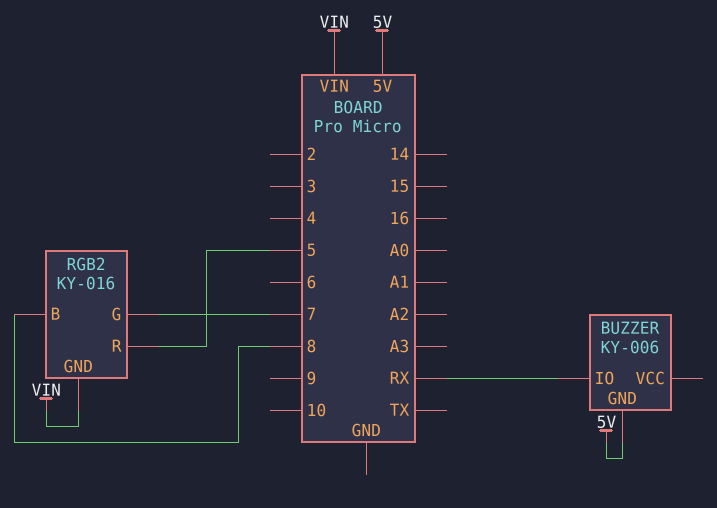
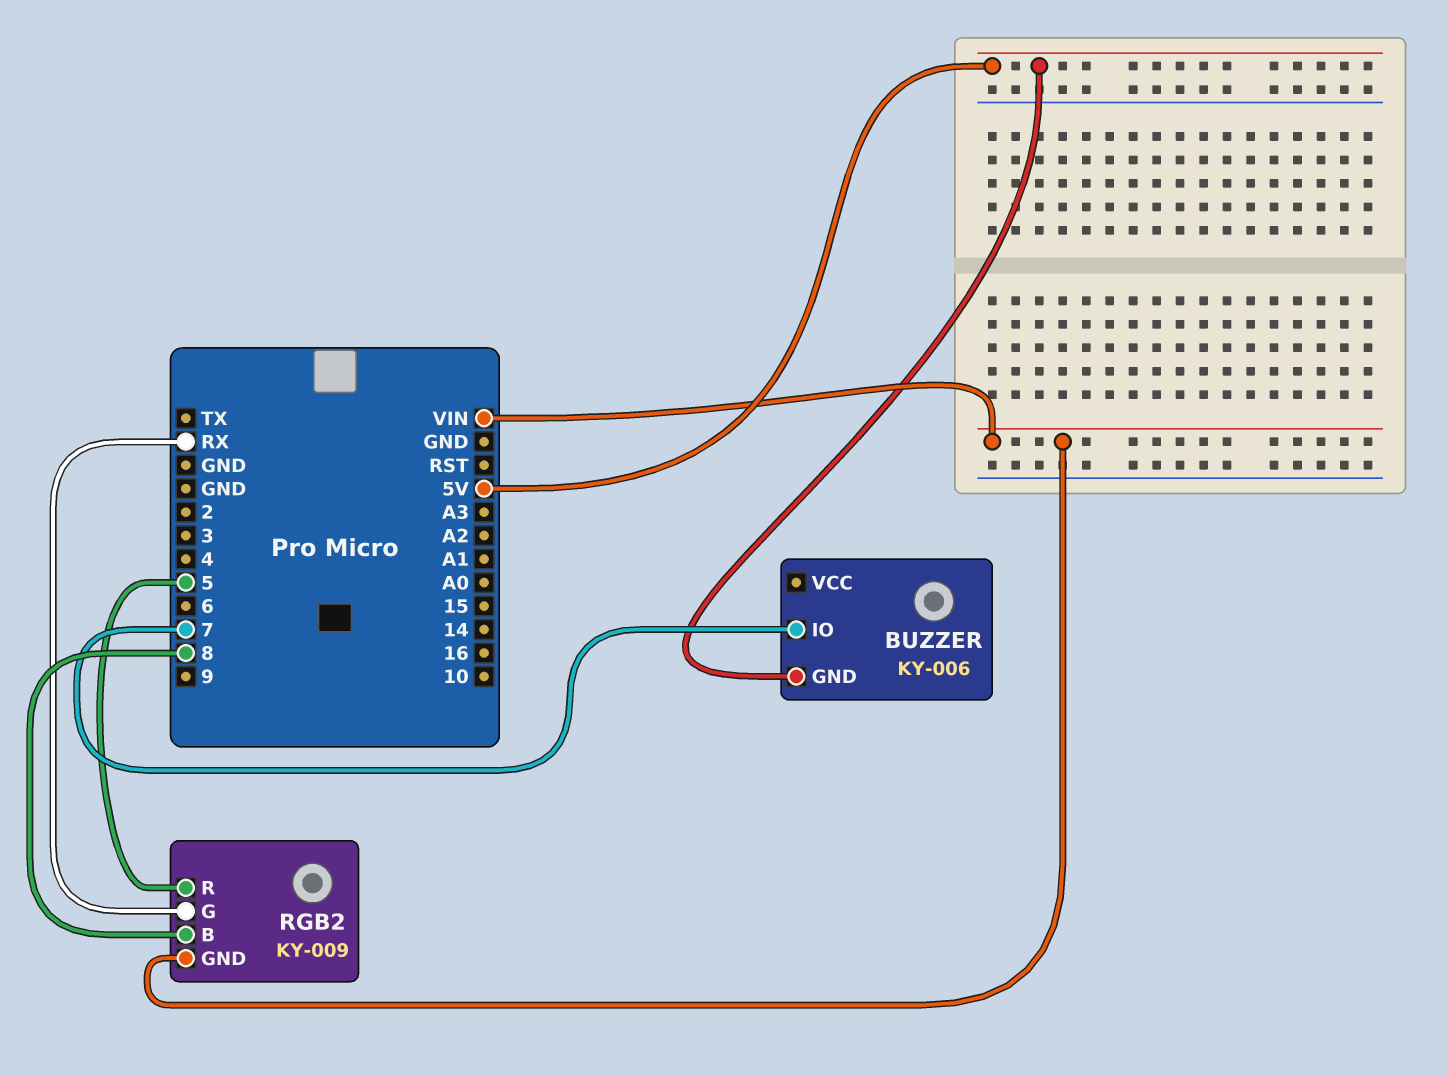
BUZZER pin IO: RX -> 7
RGB2: KY-016 -> KY-009
RGB2 pin G: 7 -> RX

